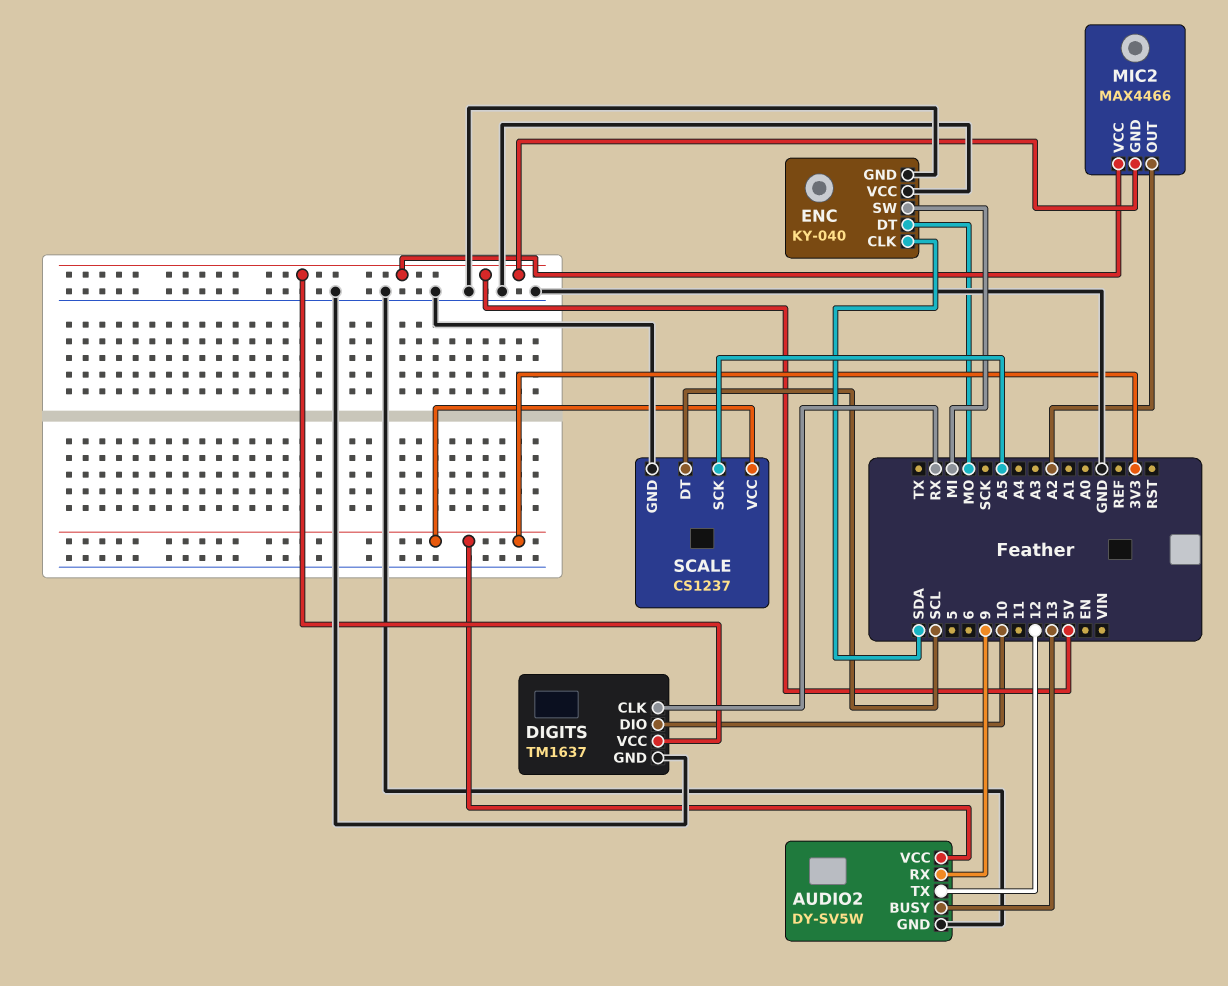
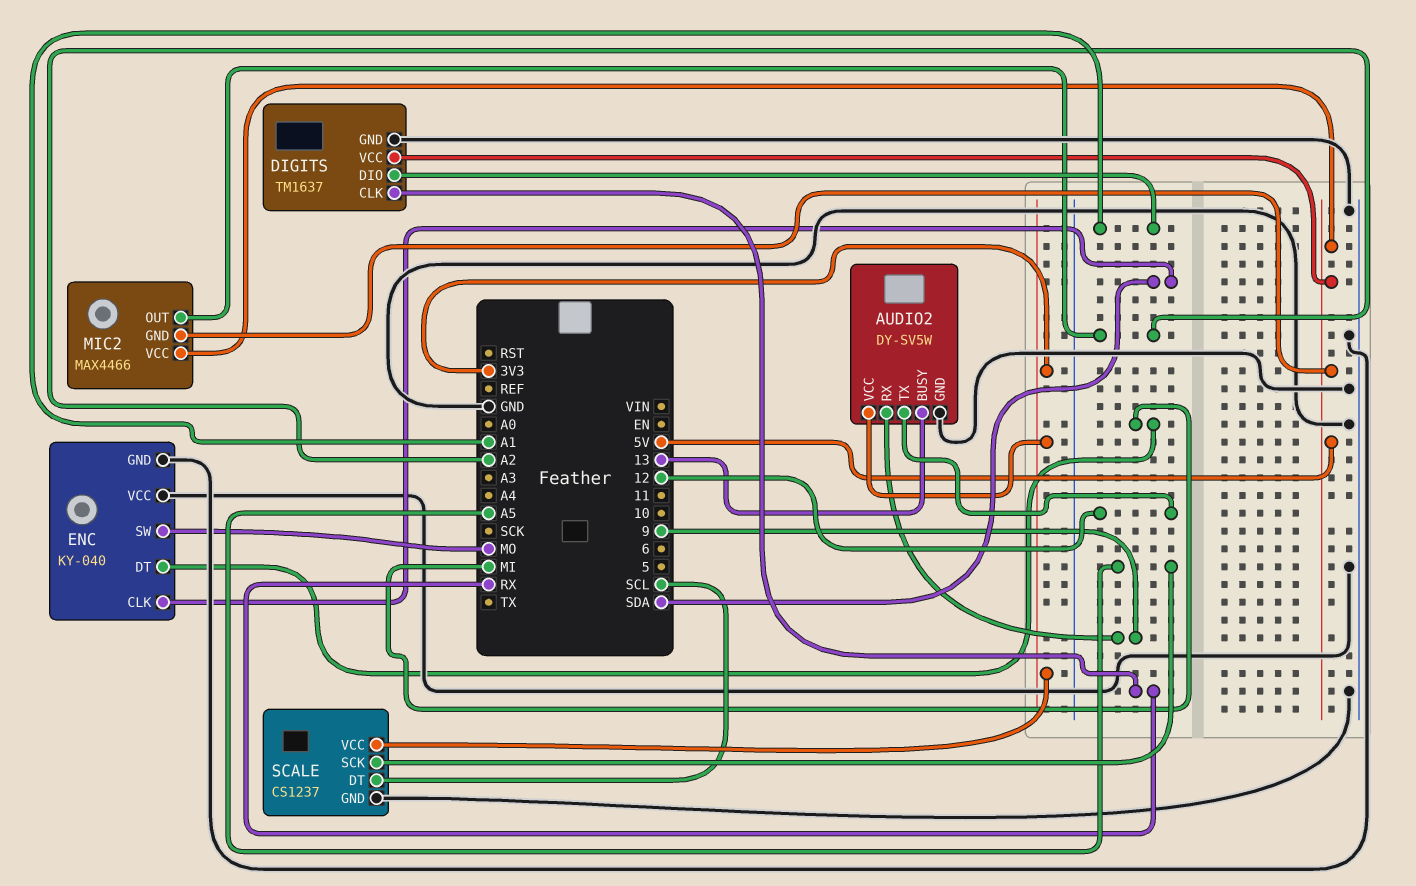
DIGITS pin DIO: 10 -> A1
ENC pin DT: MO -> MI
ENC pin SW: MI -> MO

